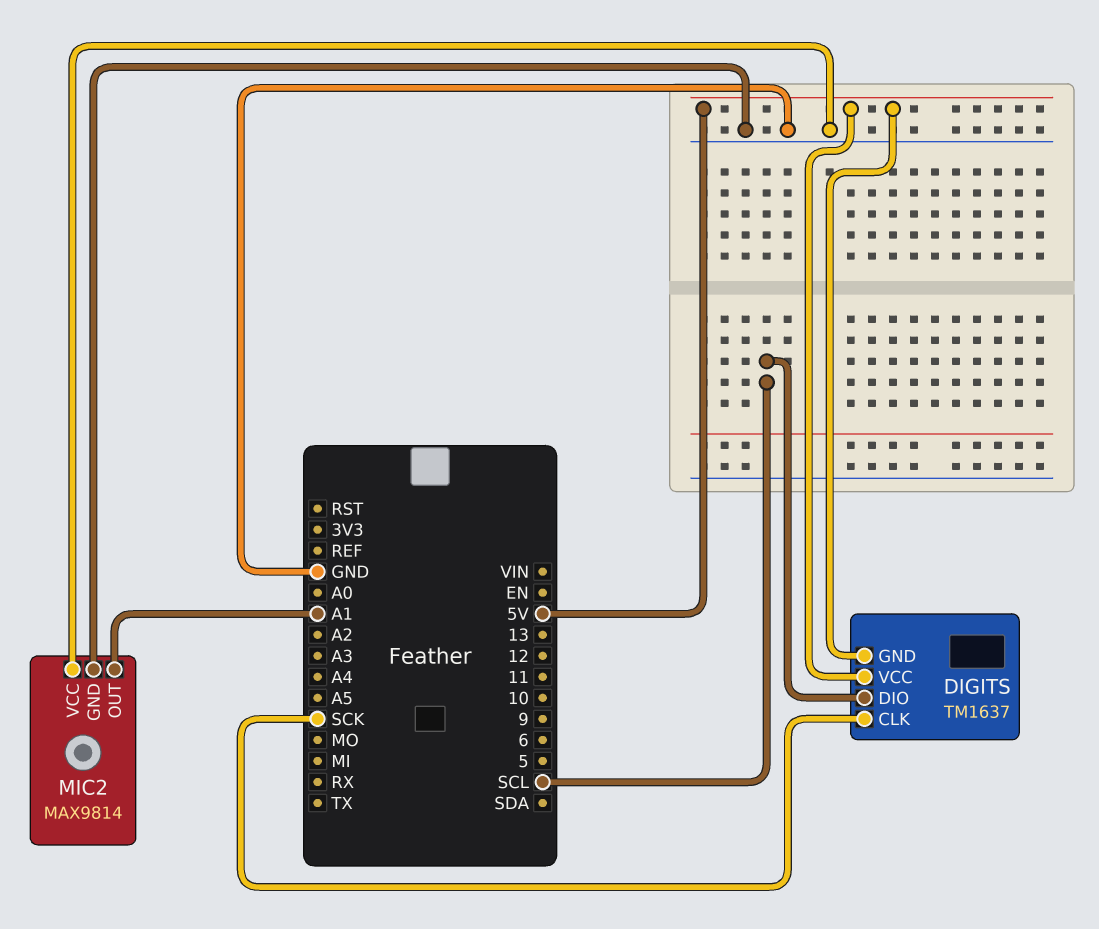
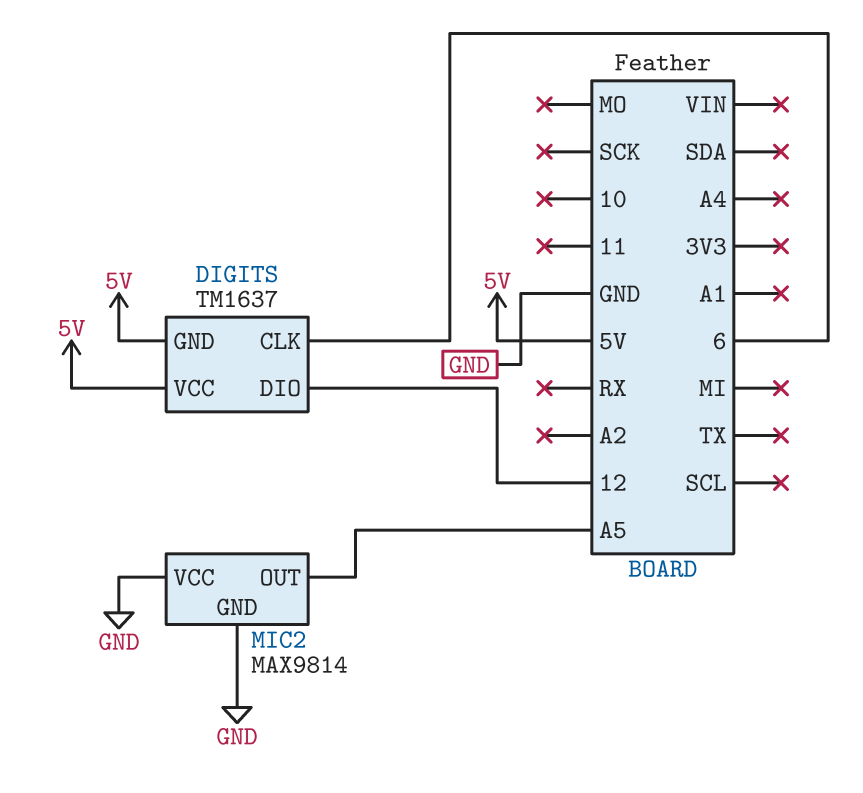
DIGITS pin CLK: SCK -> 6
DIGITS pin DIO: SCL -> 12
MIC2 pin OUT: A1 -> A5

